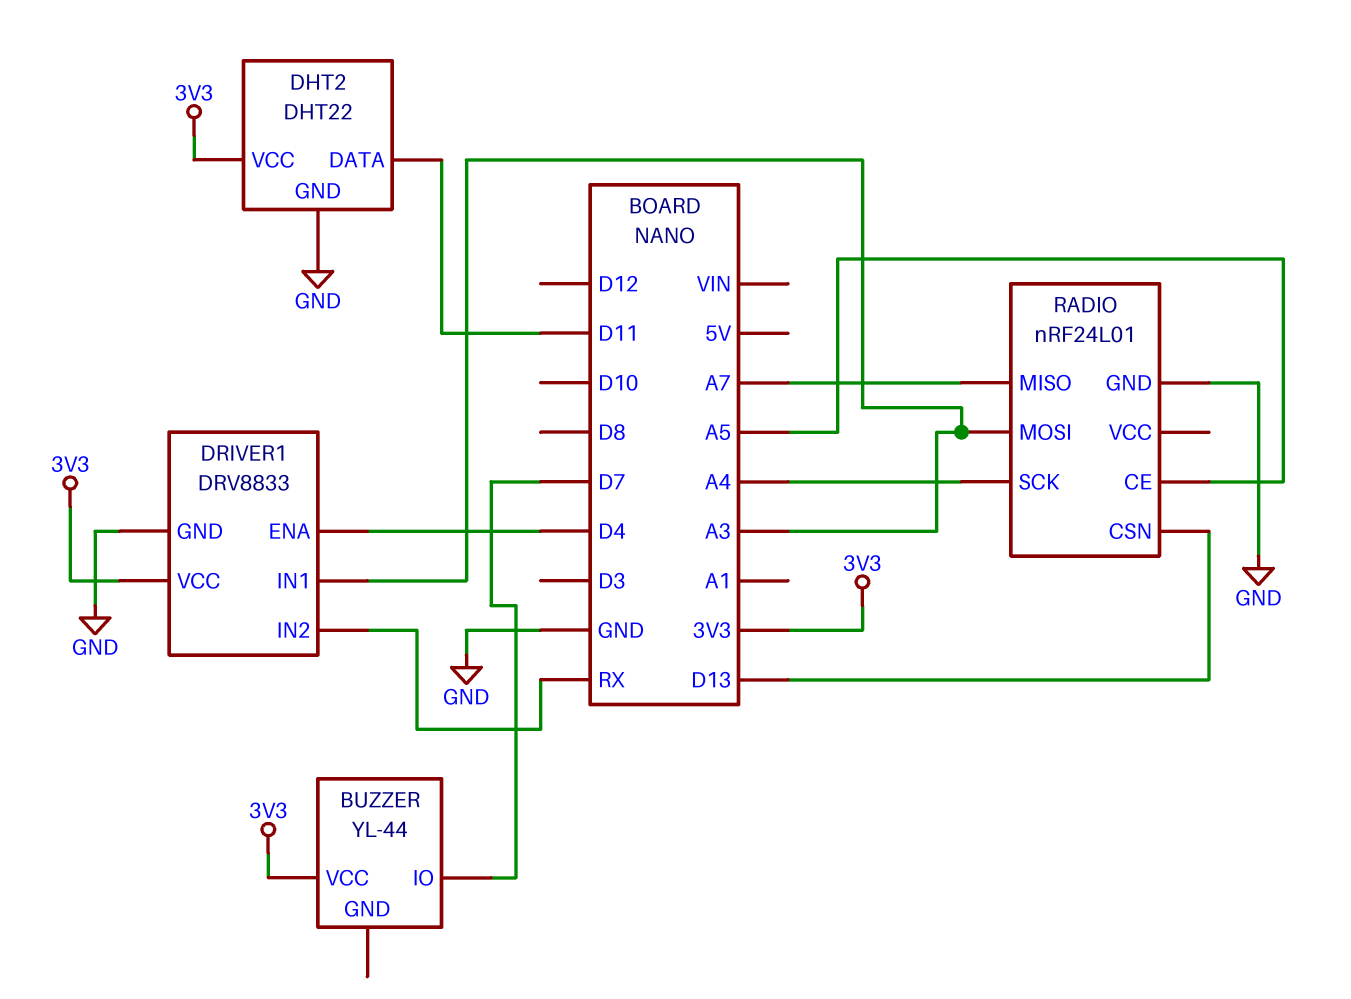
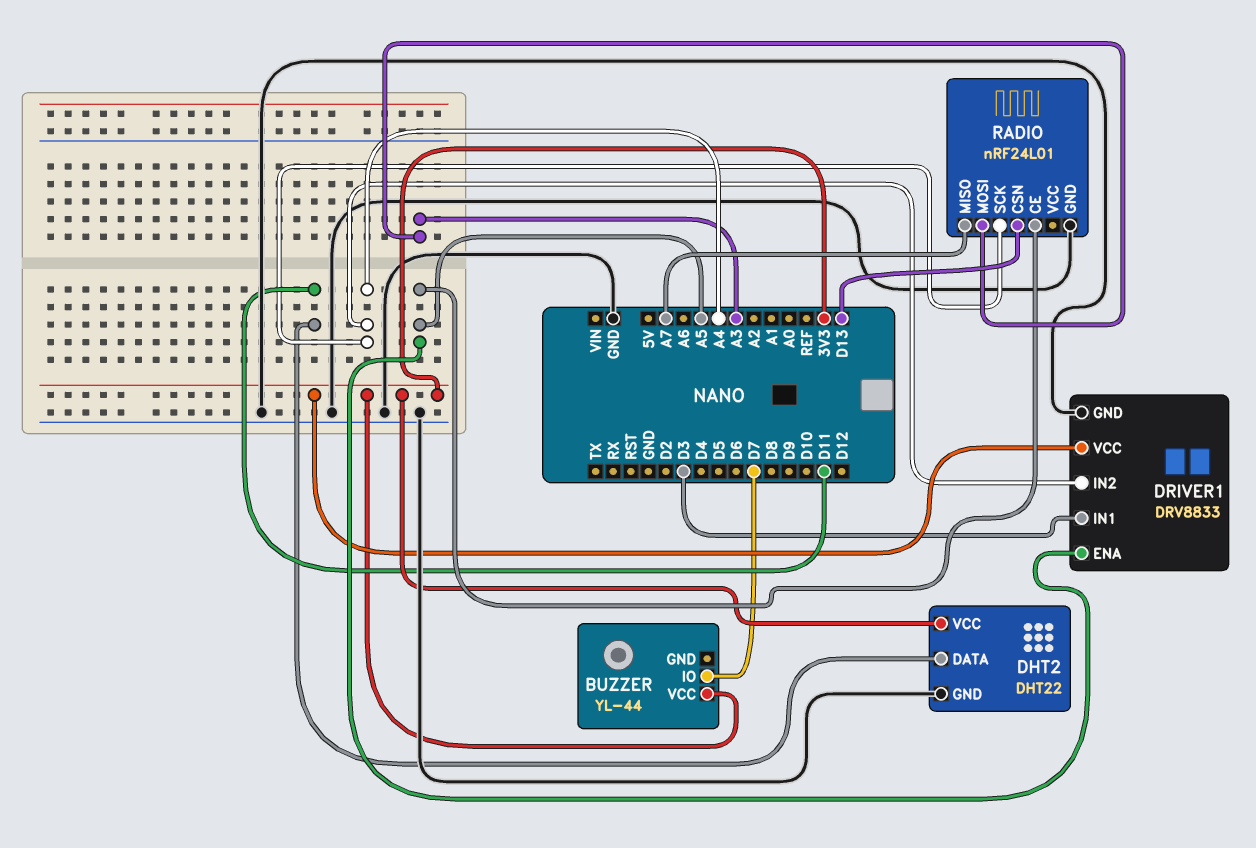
DRIVER1 pin ENA: D4 -> A5
DRIVER1 pin IN1: A3 -> D3
DRIVER1 pin IN2: RX -> A4

